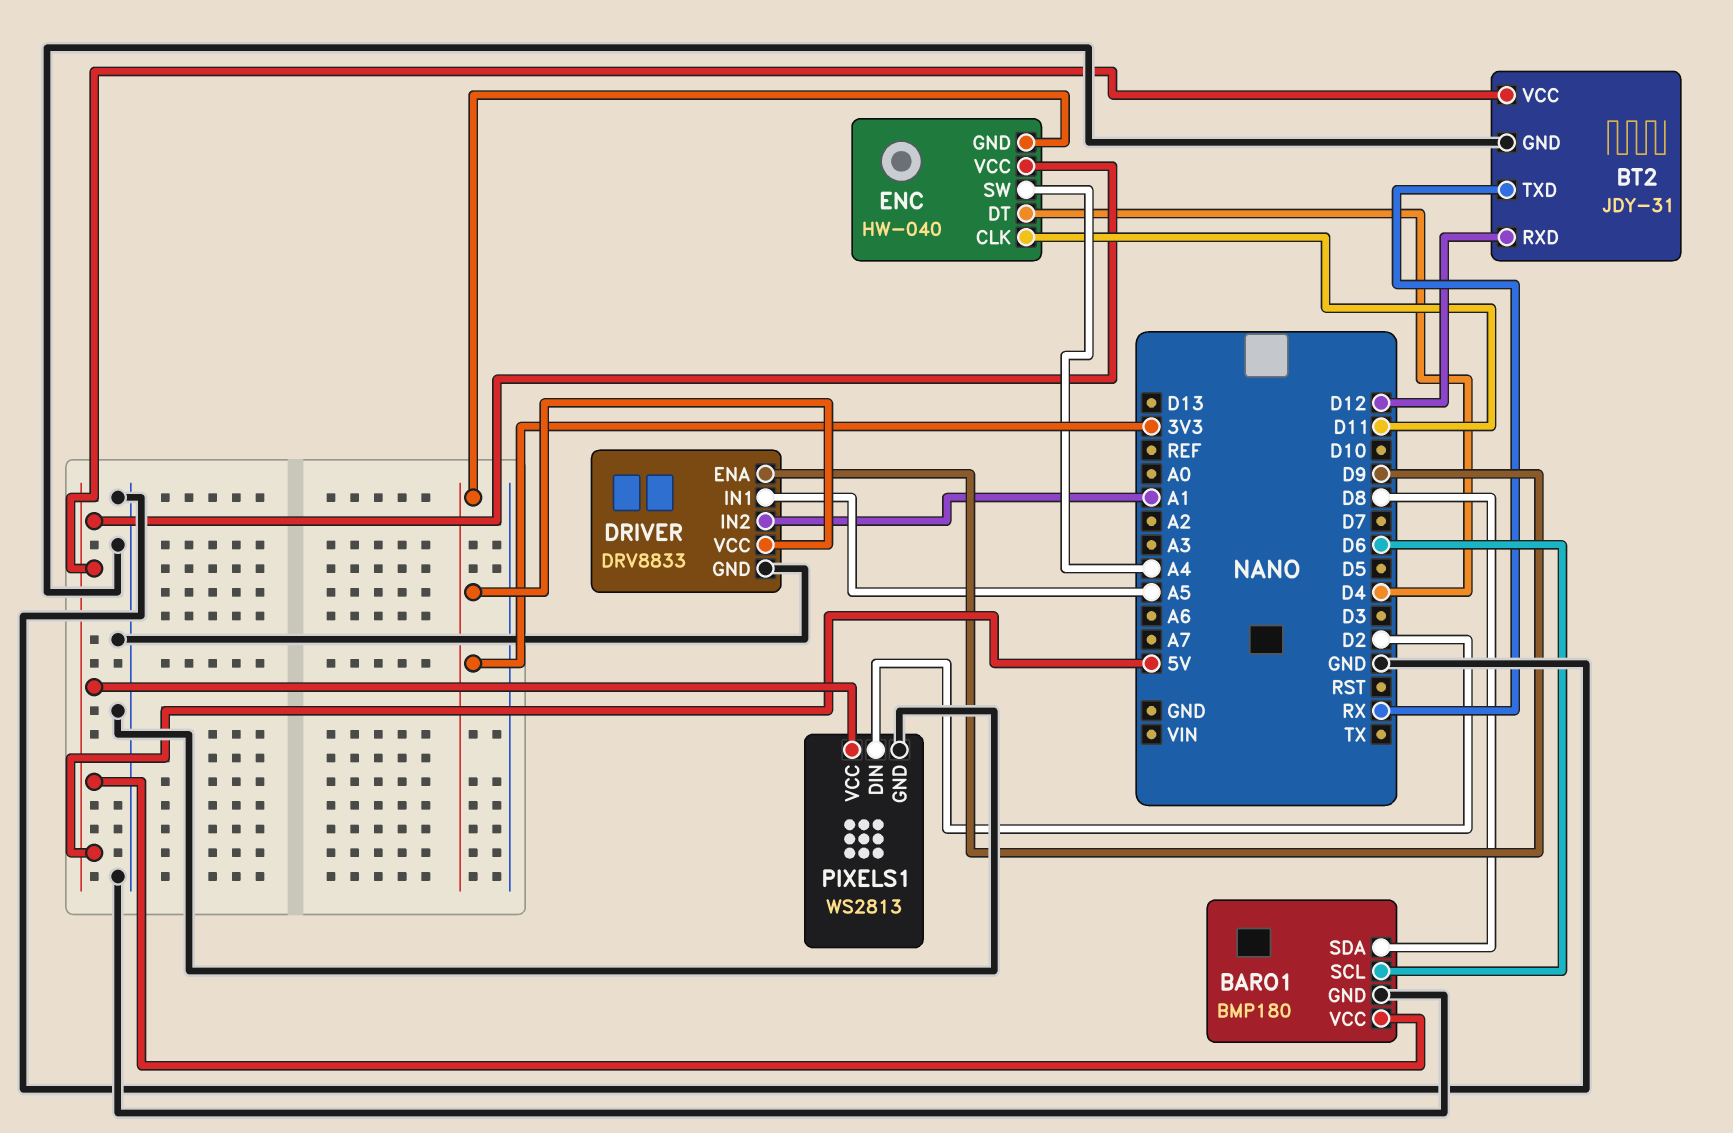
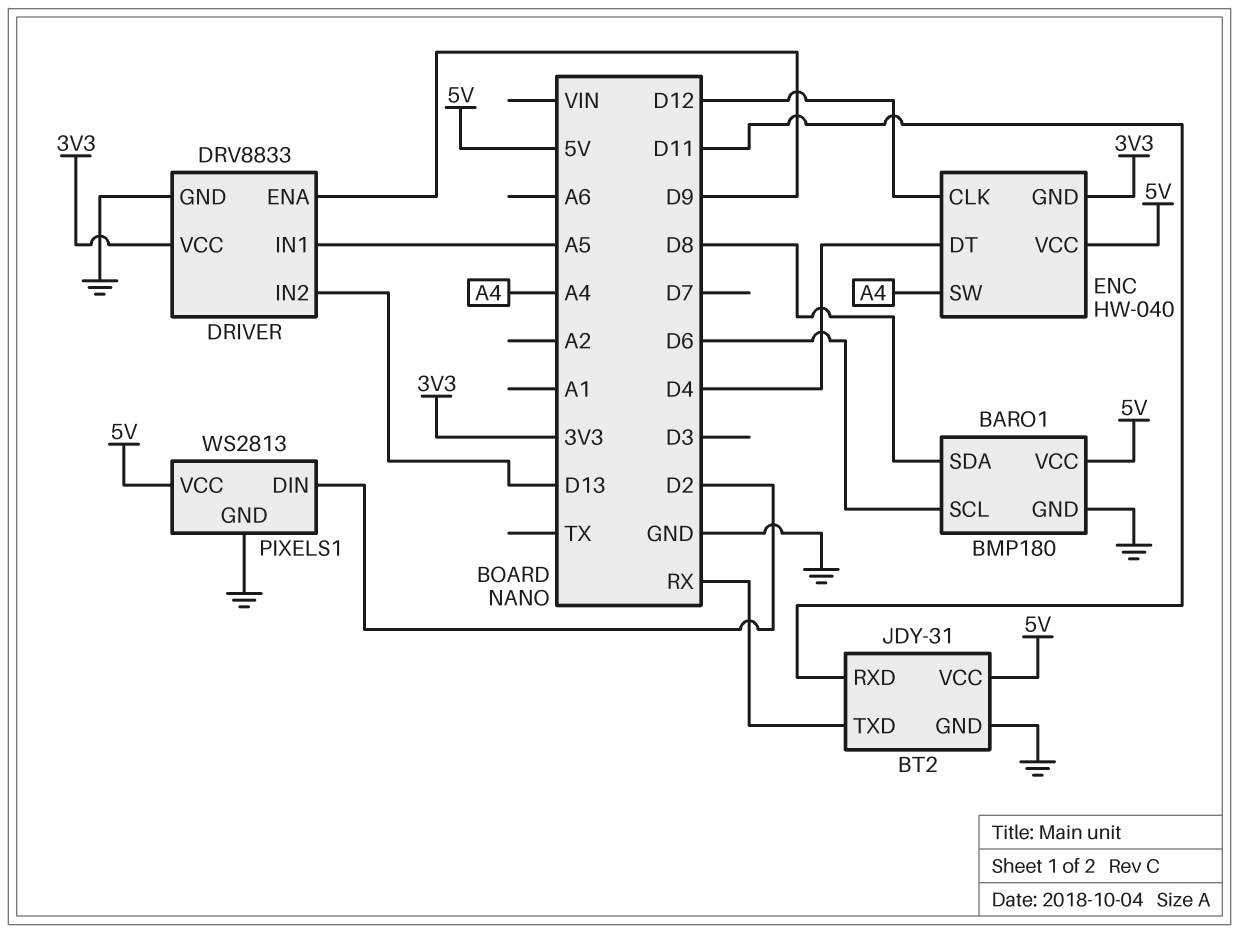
BT2 pin RXD: D12 -> D11
DRIVER pin IN2: A1 -> D13
ENC pin CLK: D11 -> D12

